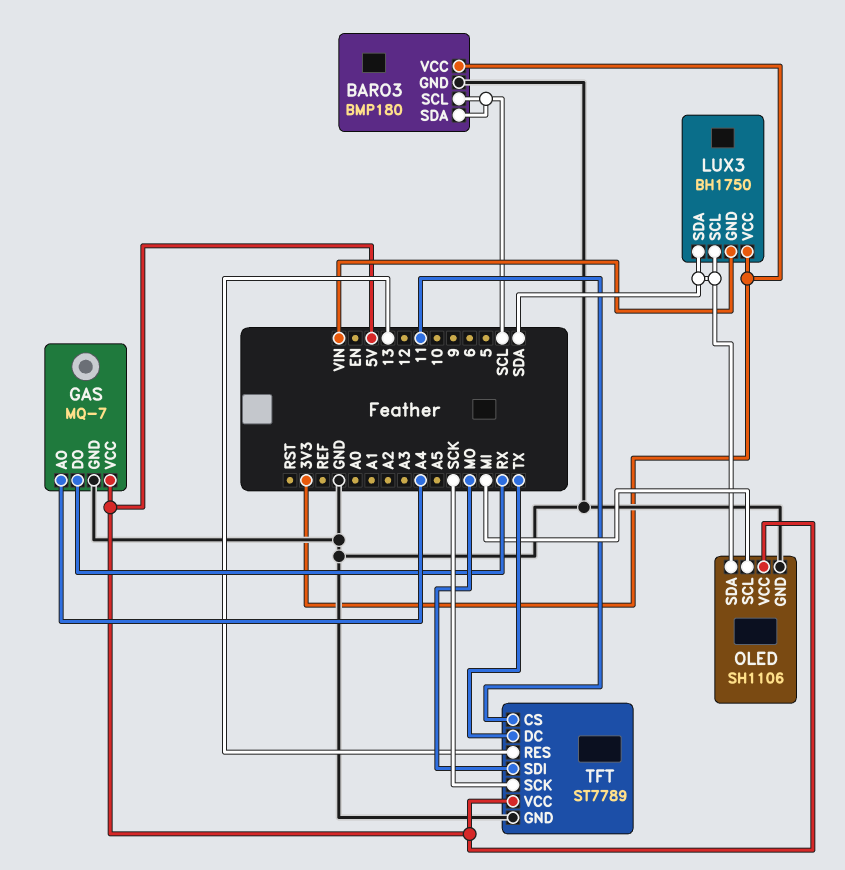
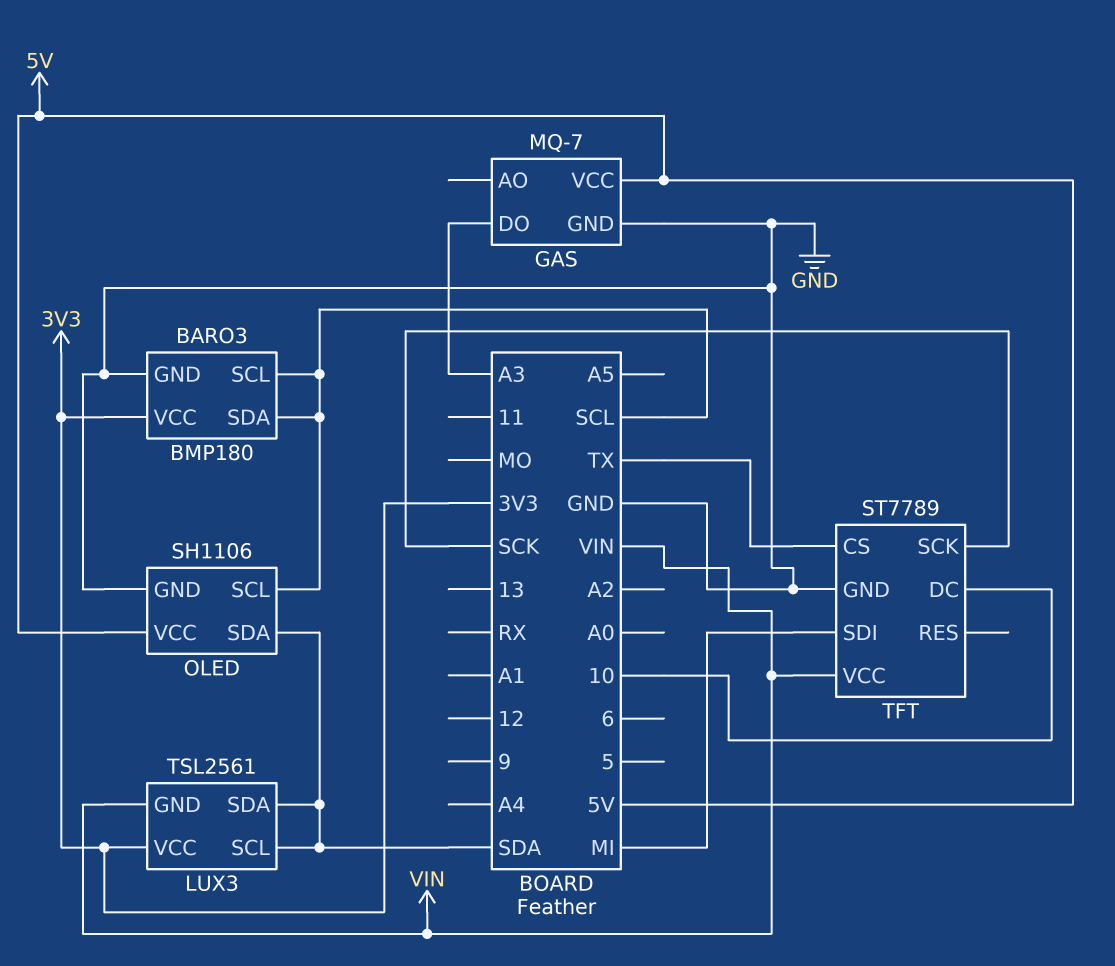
GAS pin AO: A4 -> none
GAS pin DO: RX -> A3
LUX3: BH1750 -> TSL2561
OLED pin SCL: MI -> SCL
TFT pin CS: 11 -> TX
TFT pin DC: TX -> 10
TFT pin RES: 13 -> none
TFT pin SDI: MO -> MI
TFT pin VCC: 5V -> VIN

